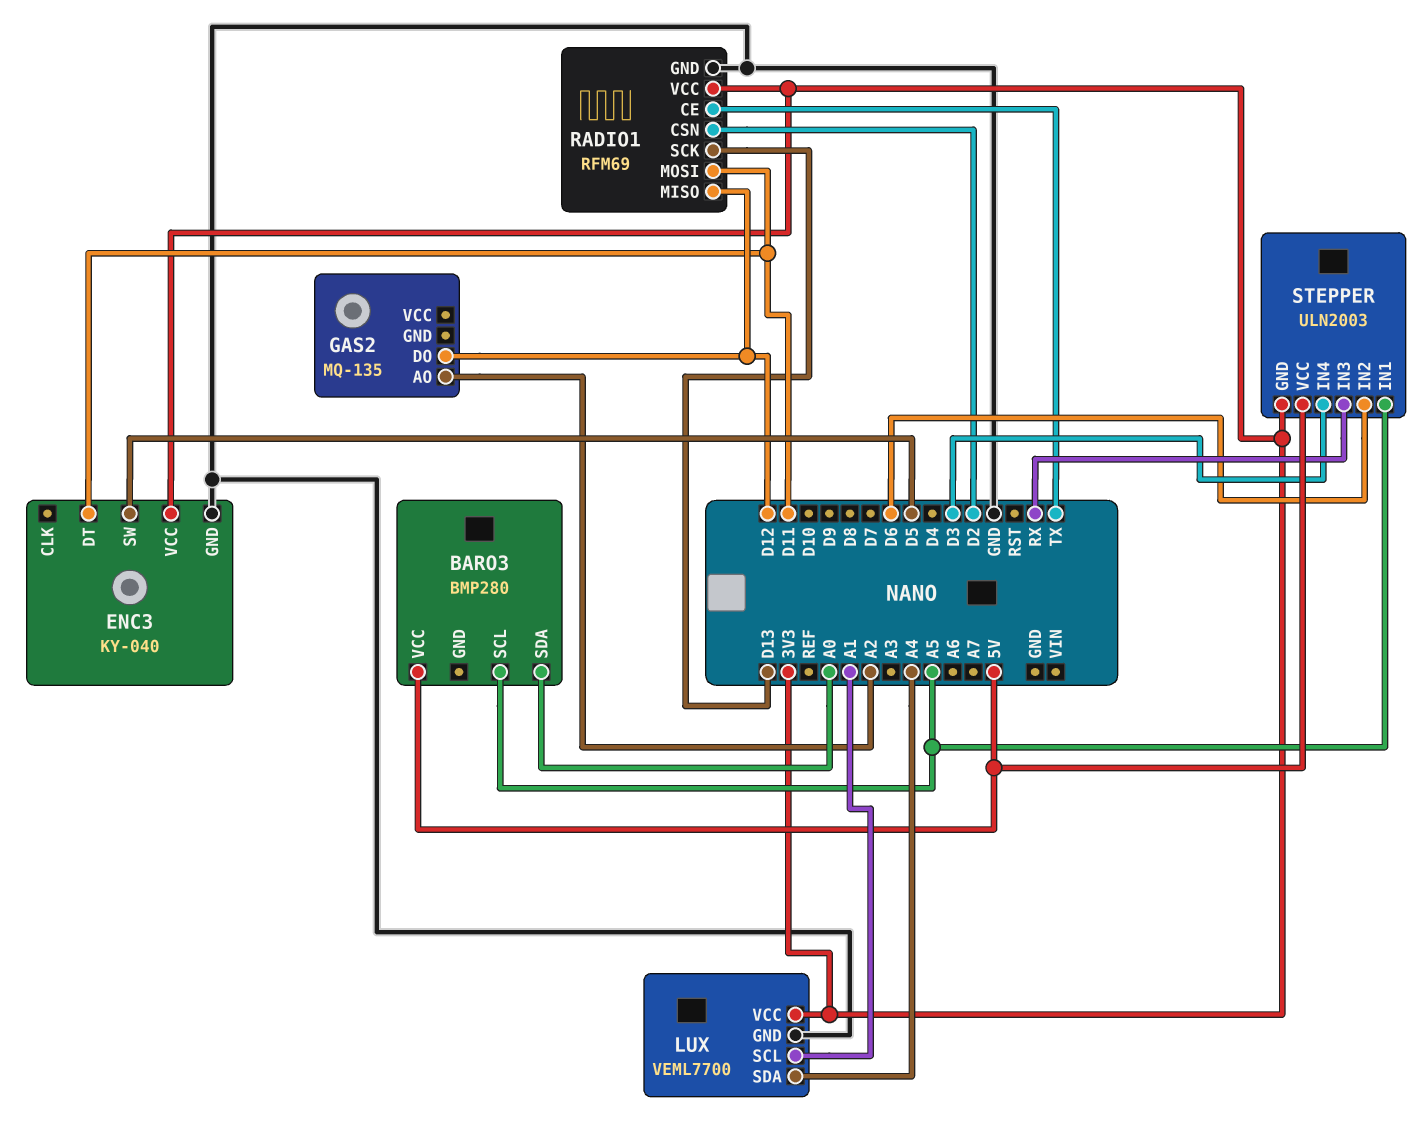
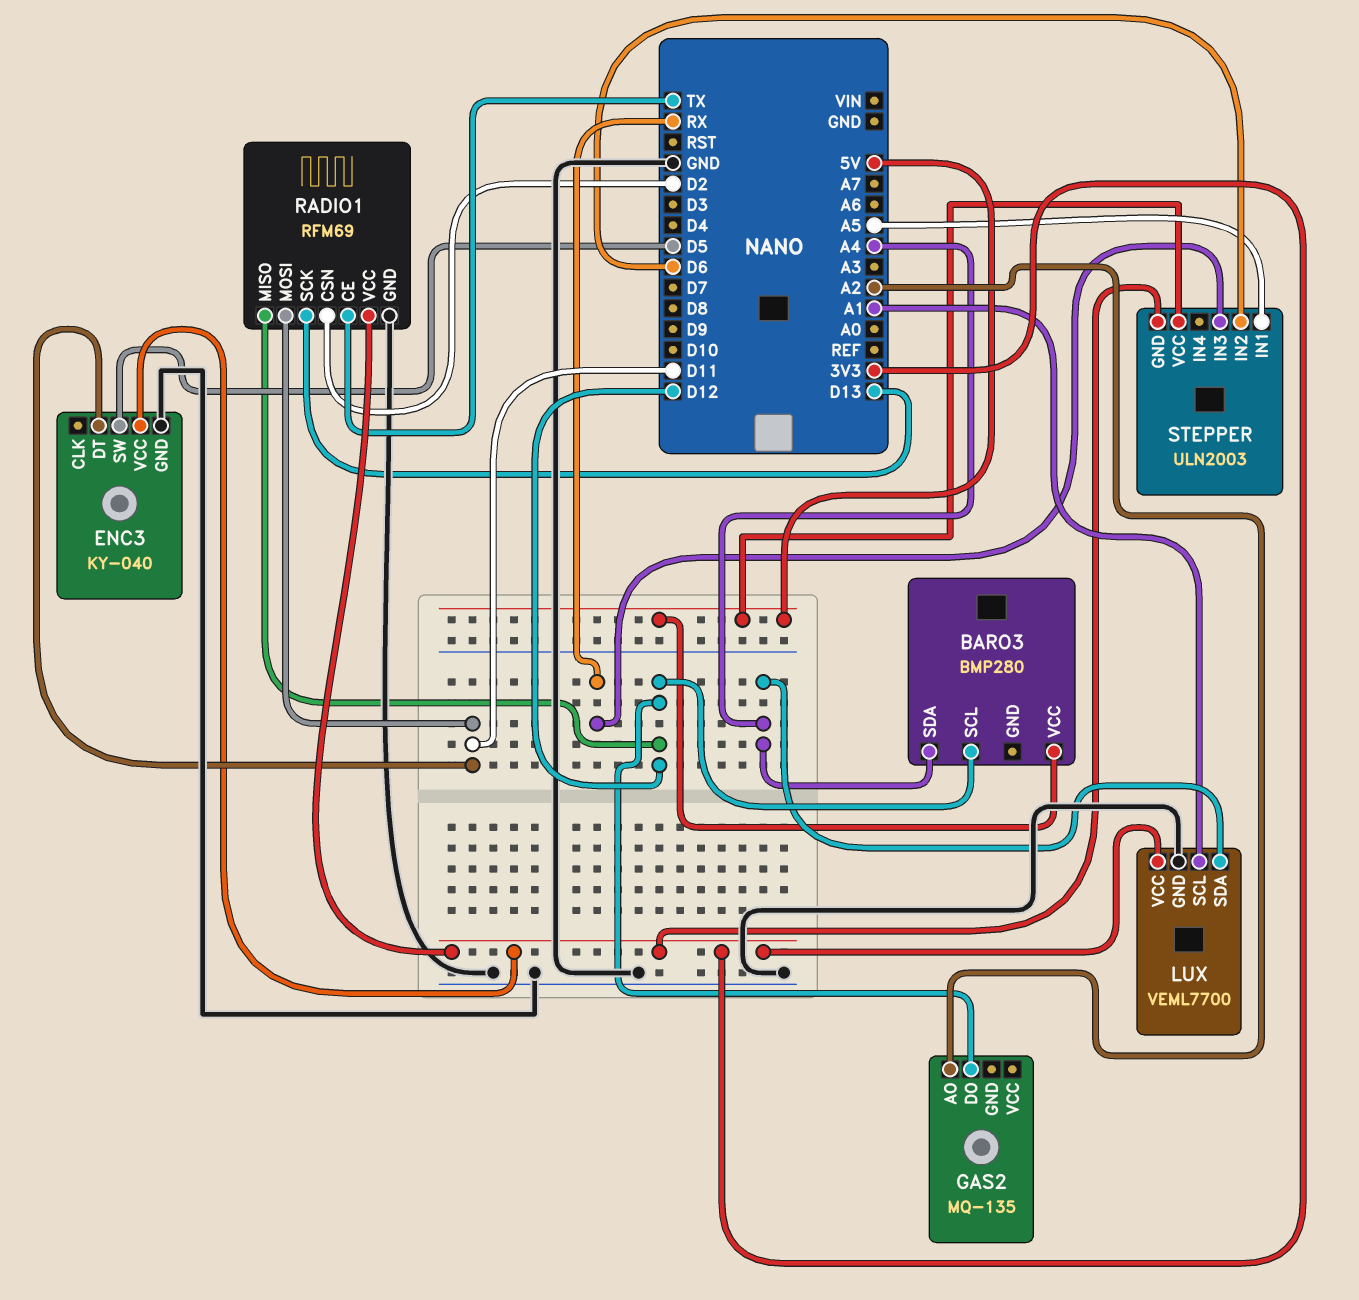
BARO3 pin SCL: A5 -> D12
BARO3 pin SDA: A0 -> A4
STEPPER pin IN4: D3 -> none

